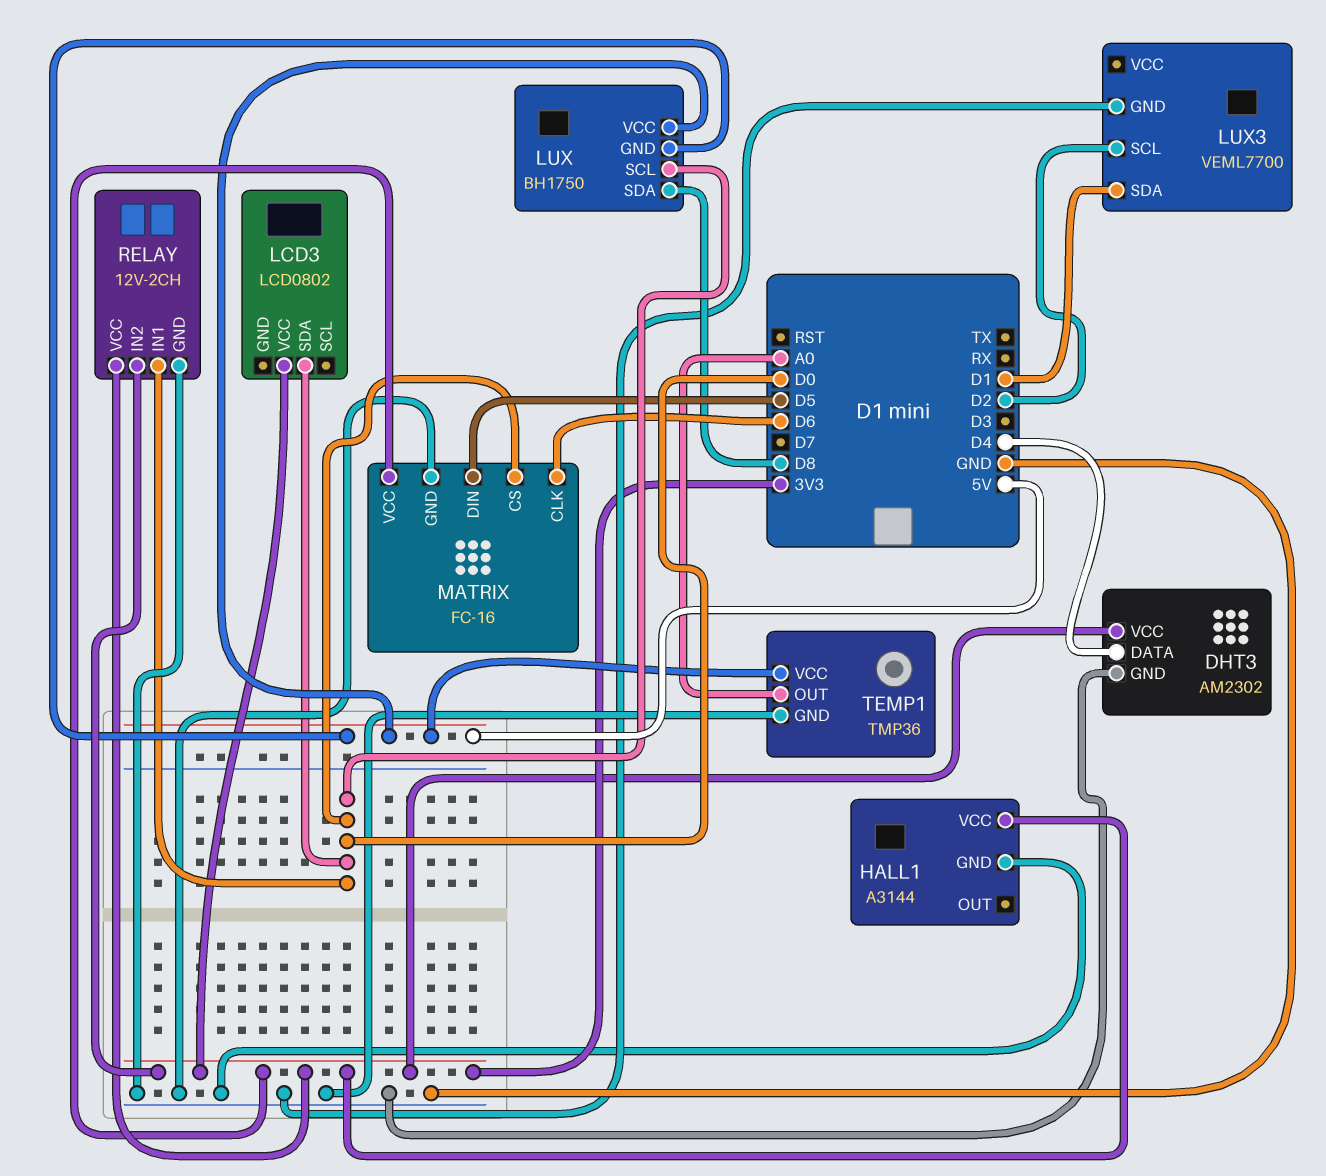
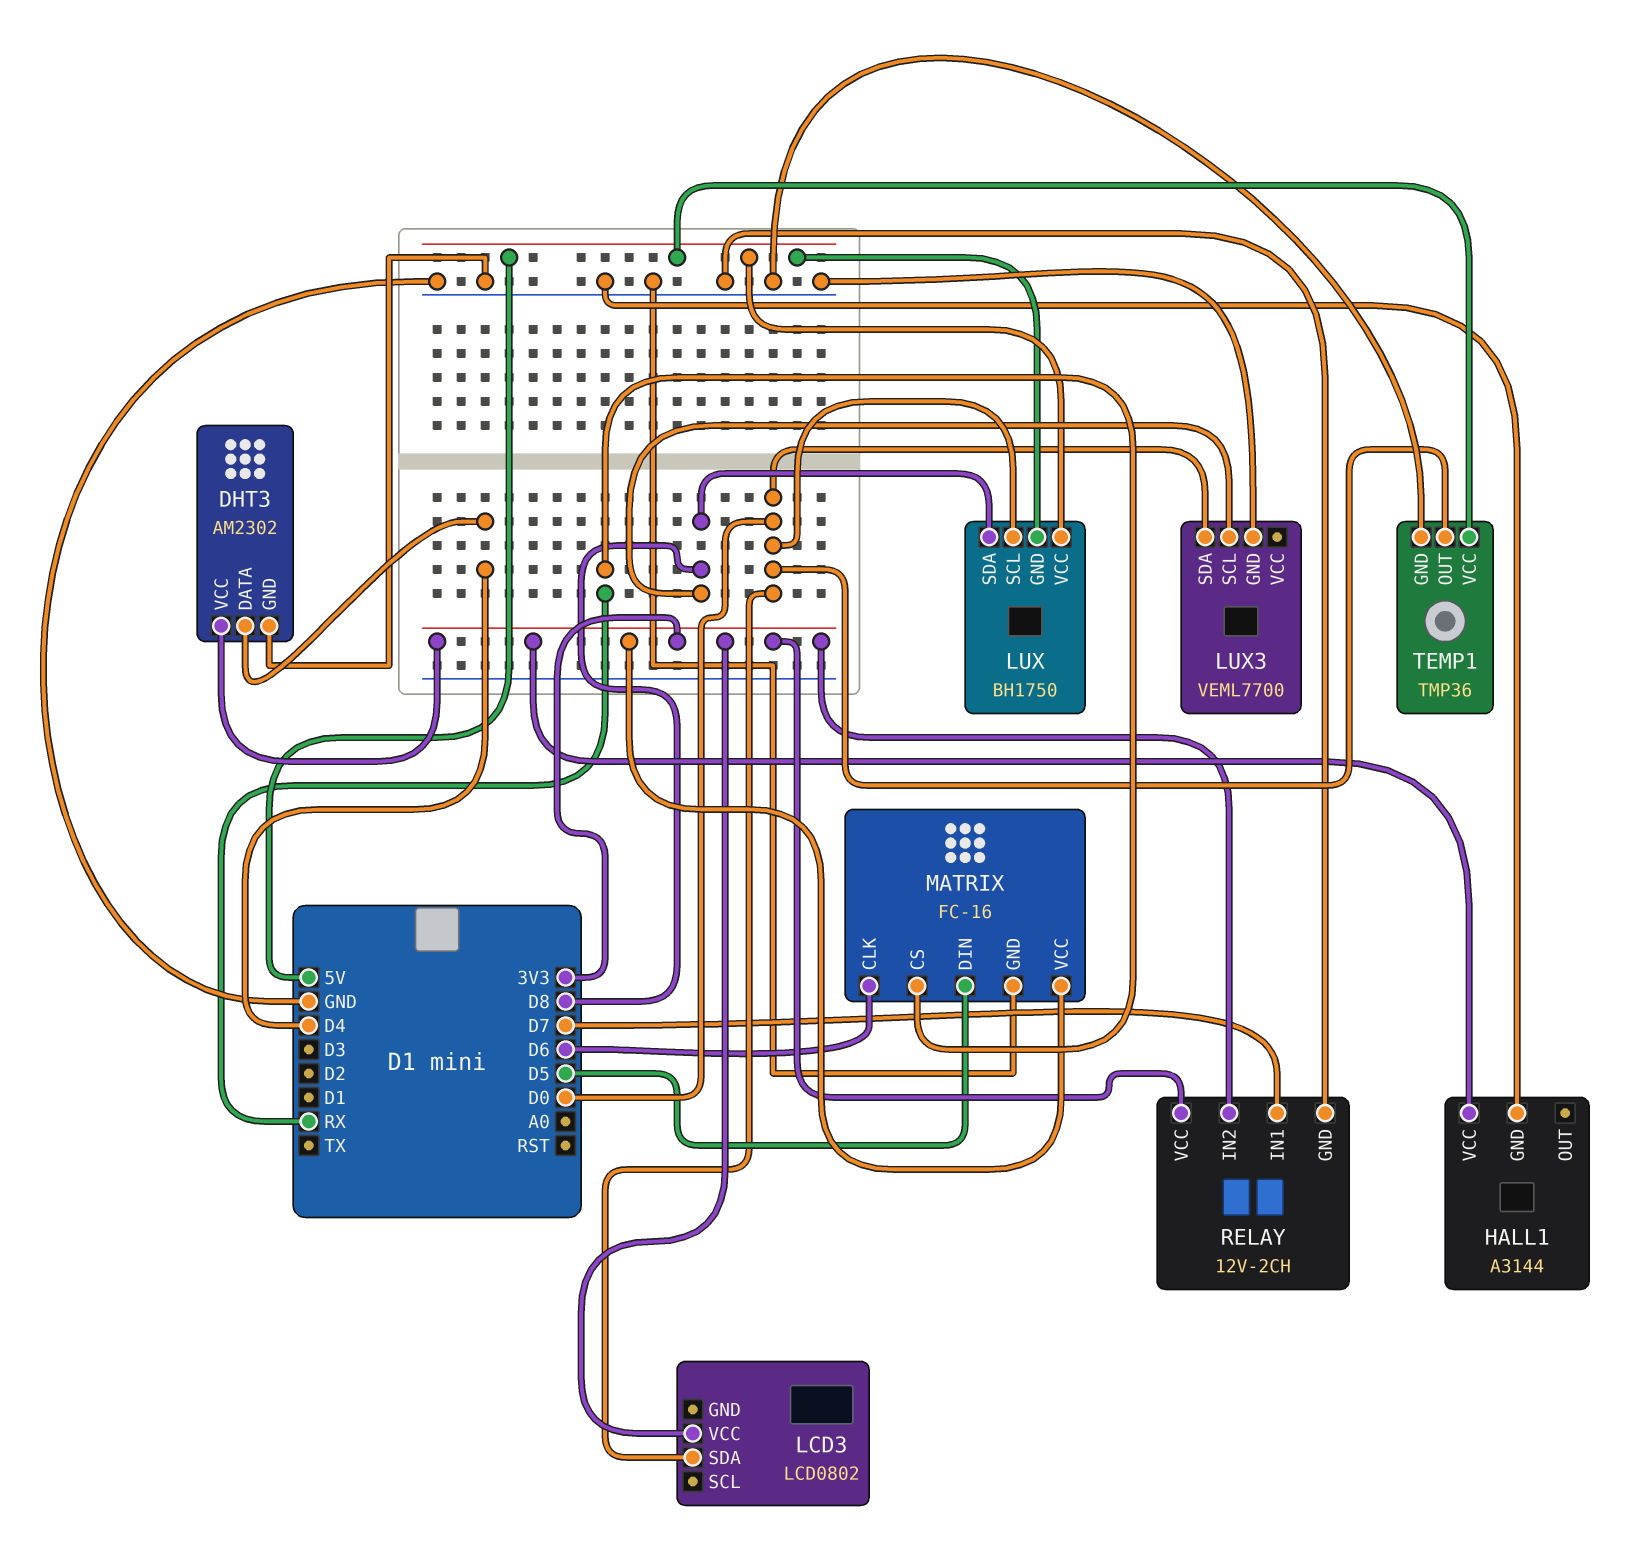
LUX3 pin SCL: D2 -> D8
LUX3 pin SDA: D1 -> D0
MATRIX pin CS: D0 -> RX
RELAY pin IN1: D0 -> D7
TEMP1 pin OUT: A0 -> D0

